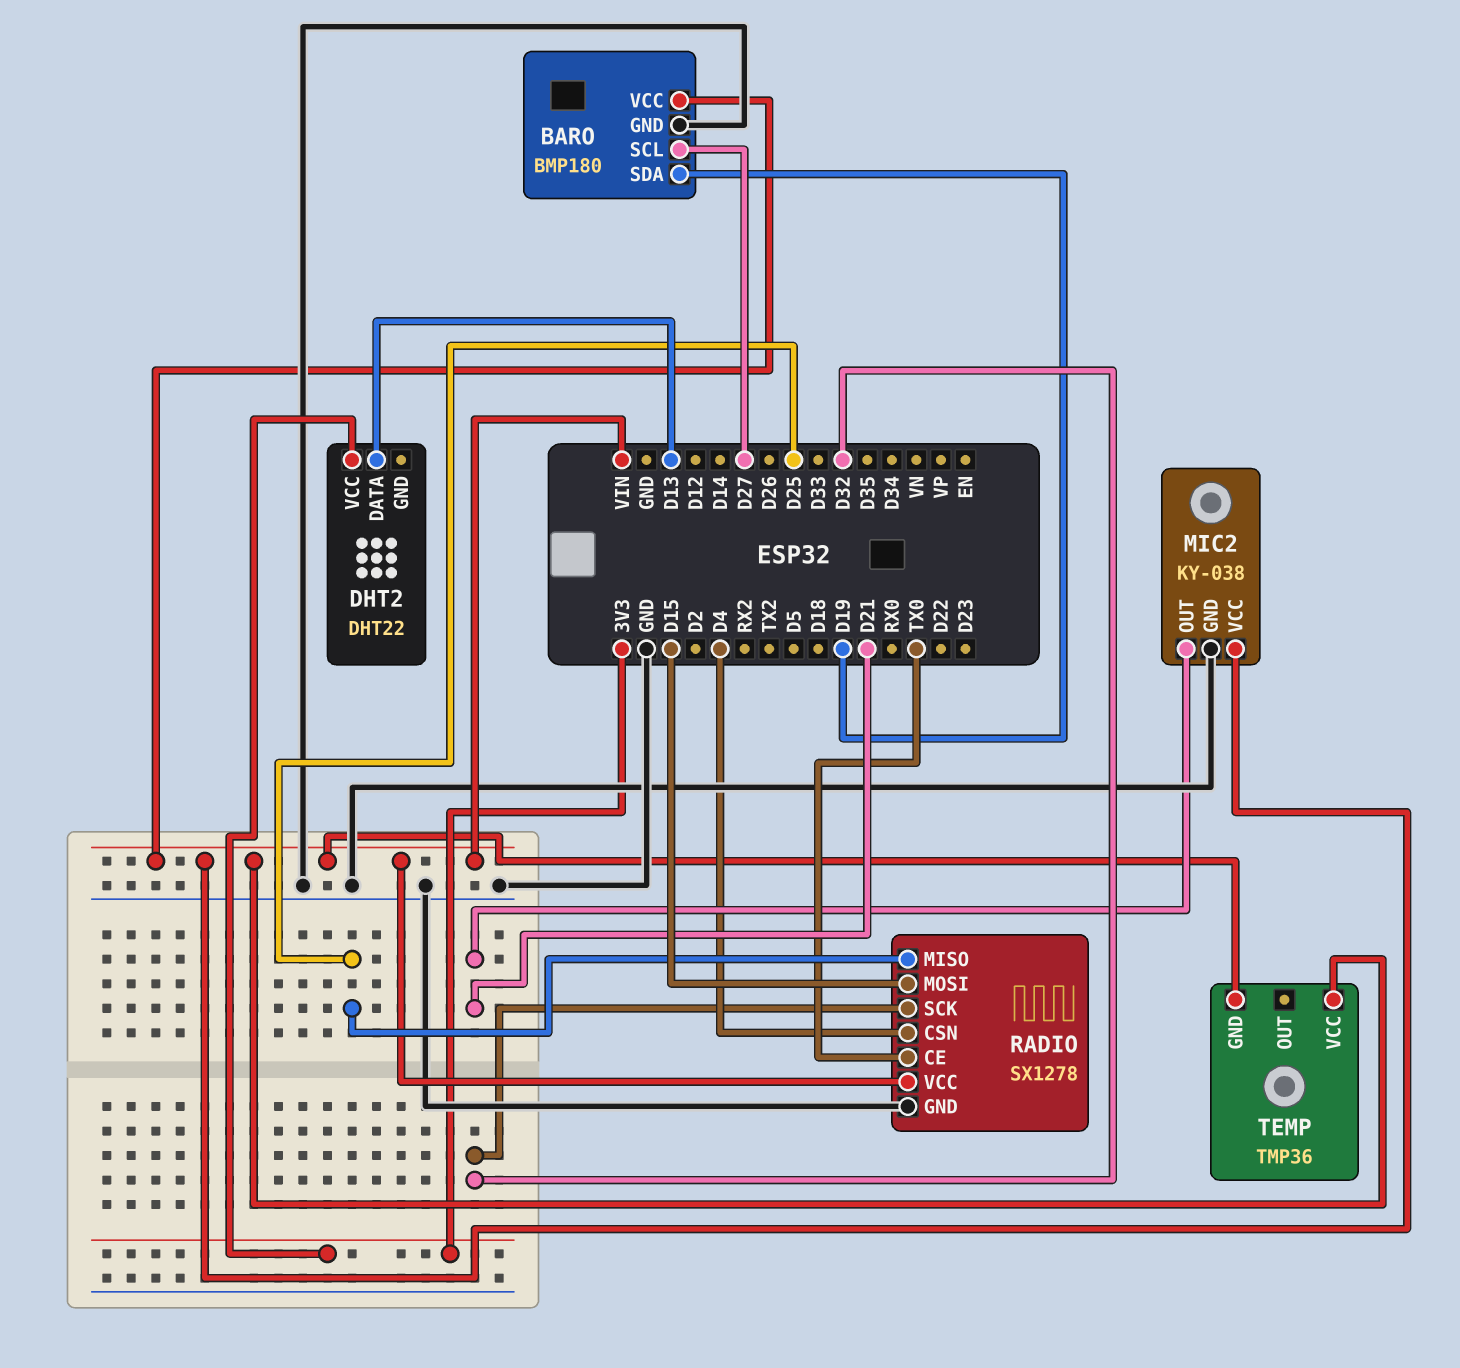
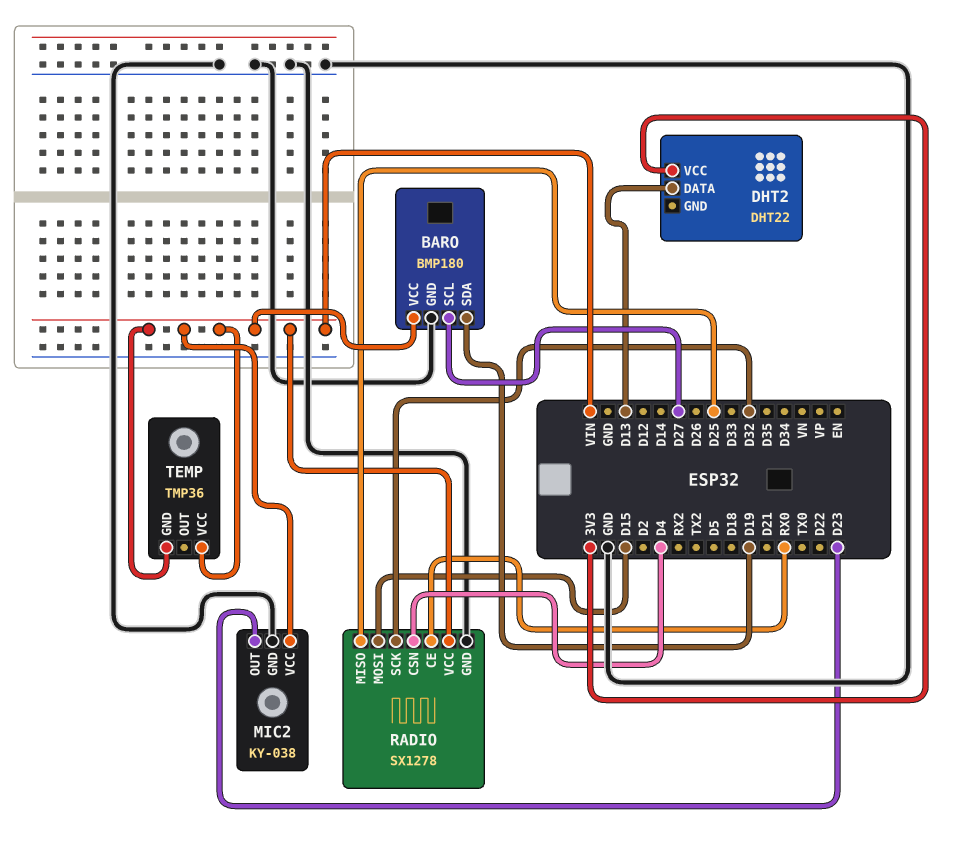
MIC2 pin OUT: D21 -> D23
RADIO pin CE: TX0 -> RX0

